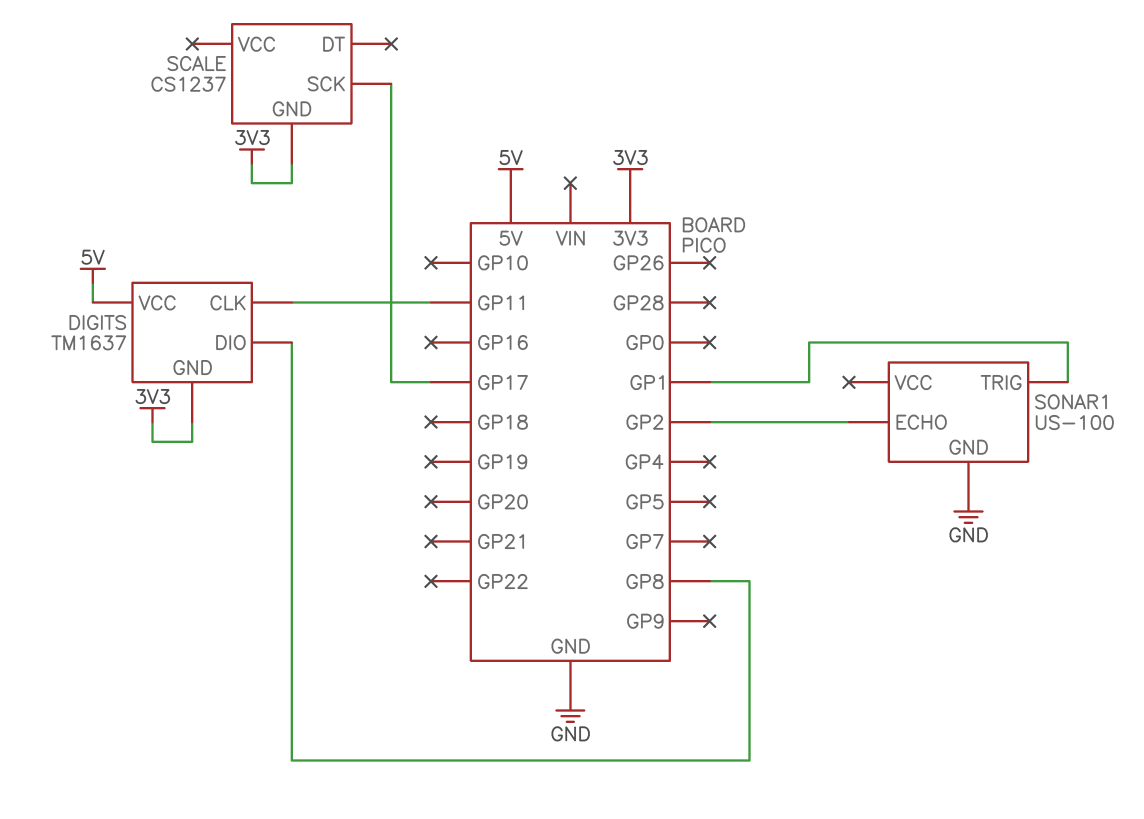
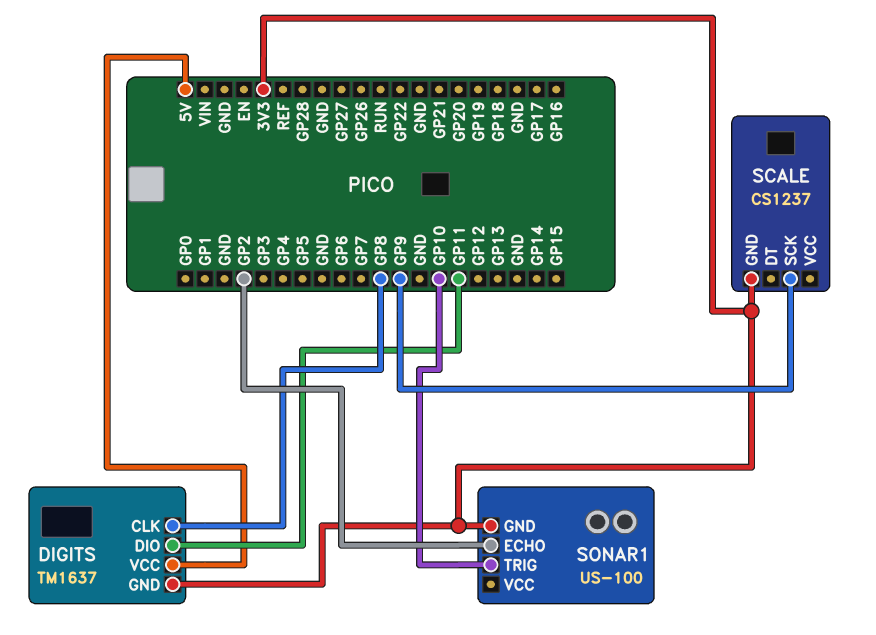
DIGITS pin CLK: GP11 -> GP8
DIGITS pin DIO: GP8 -> GP11
SCALE pin SCK: GP17 -> GP9
SONAR1 pin GND: GND -> 3V3
SONAR1 pin TRIG: GP1 -> GP10

